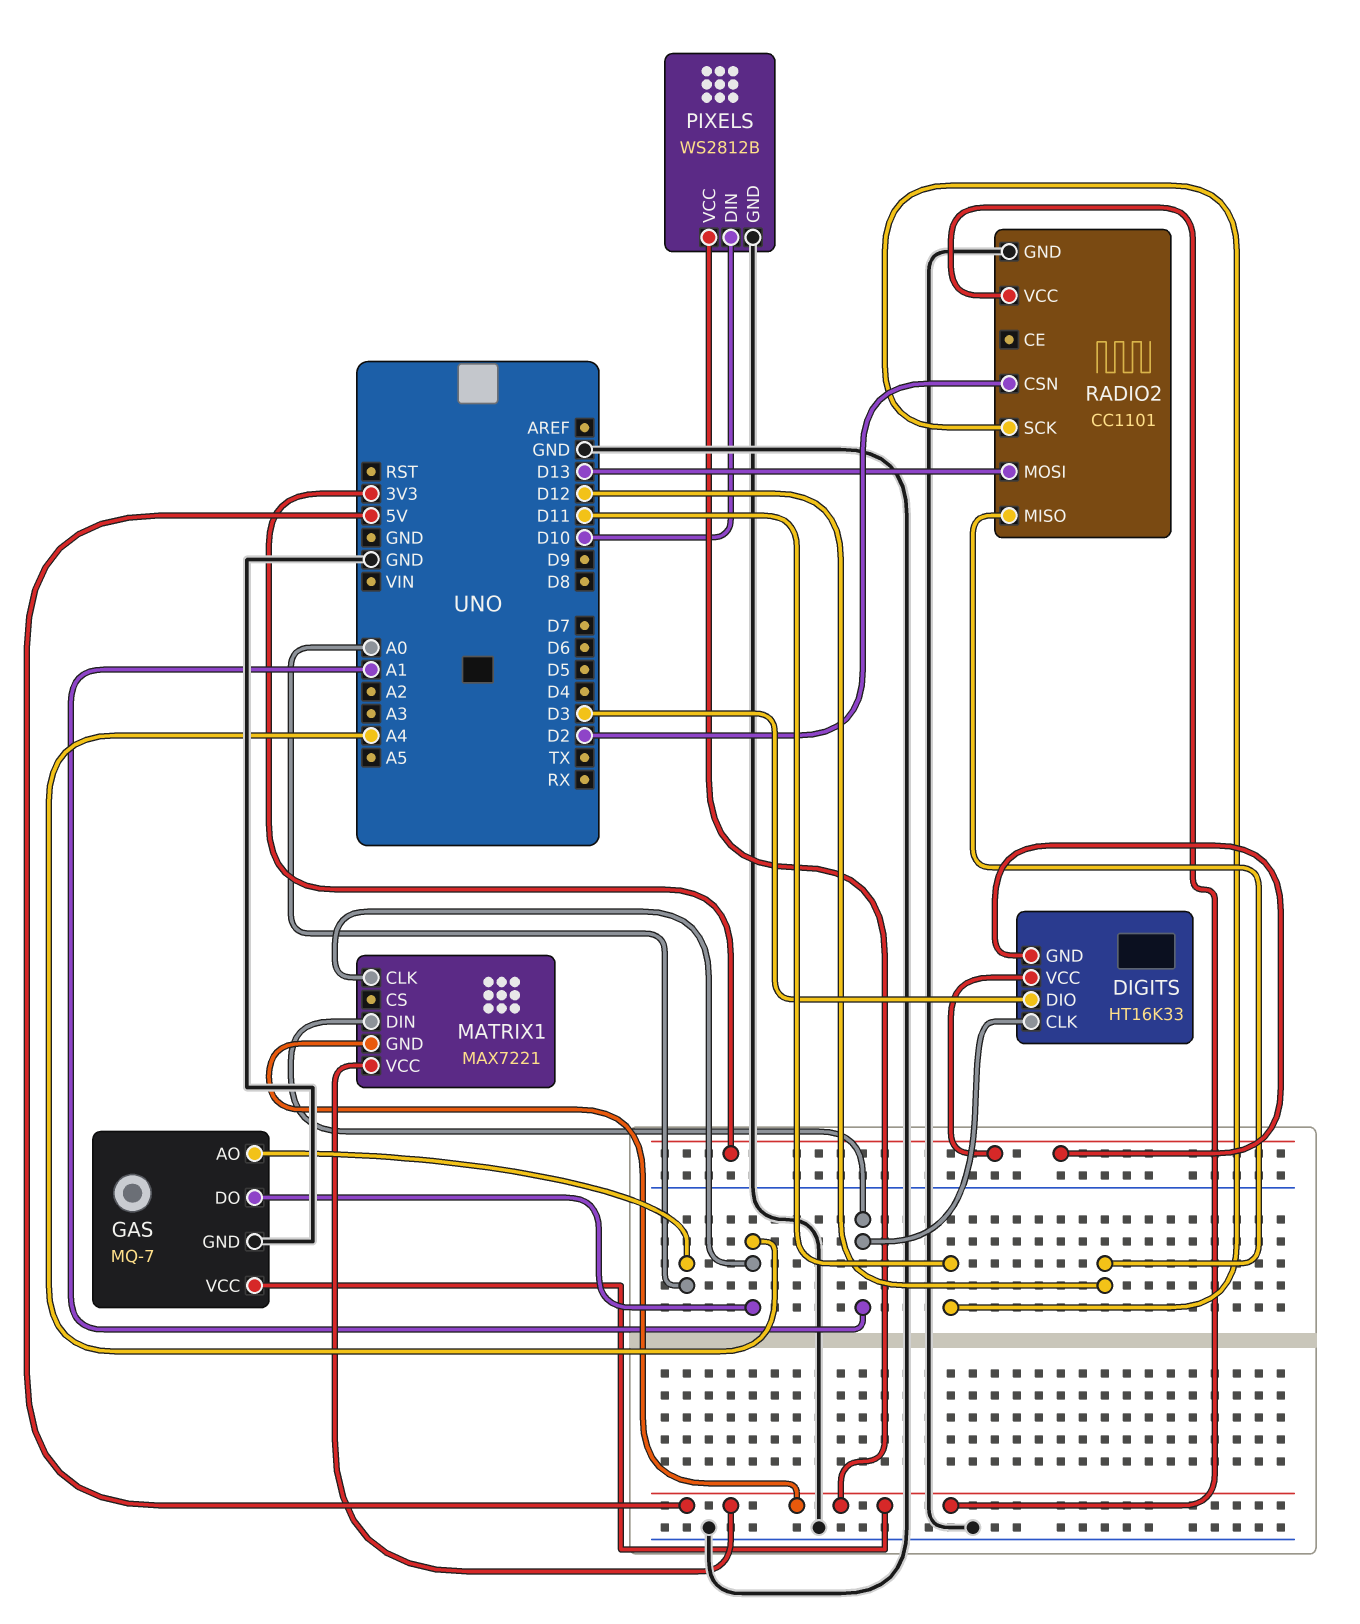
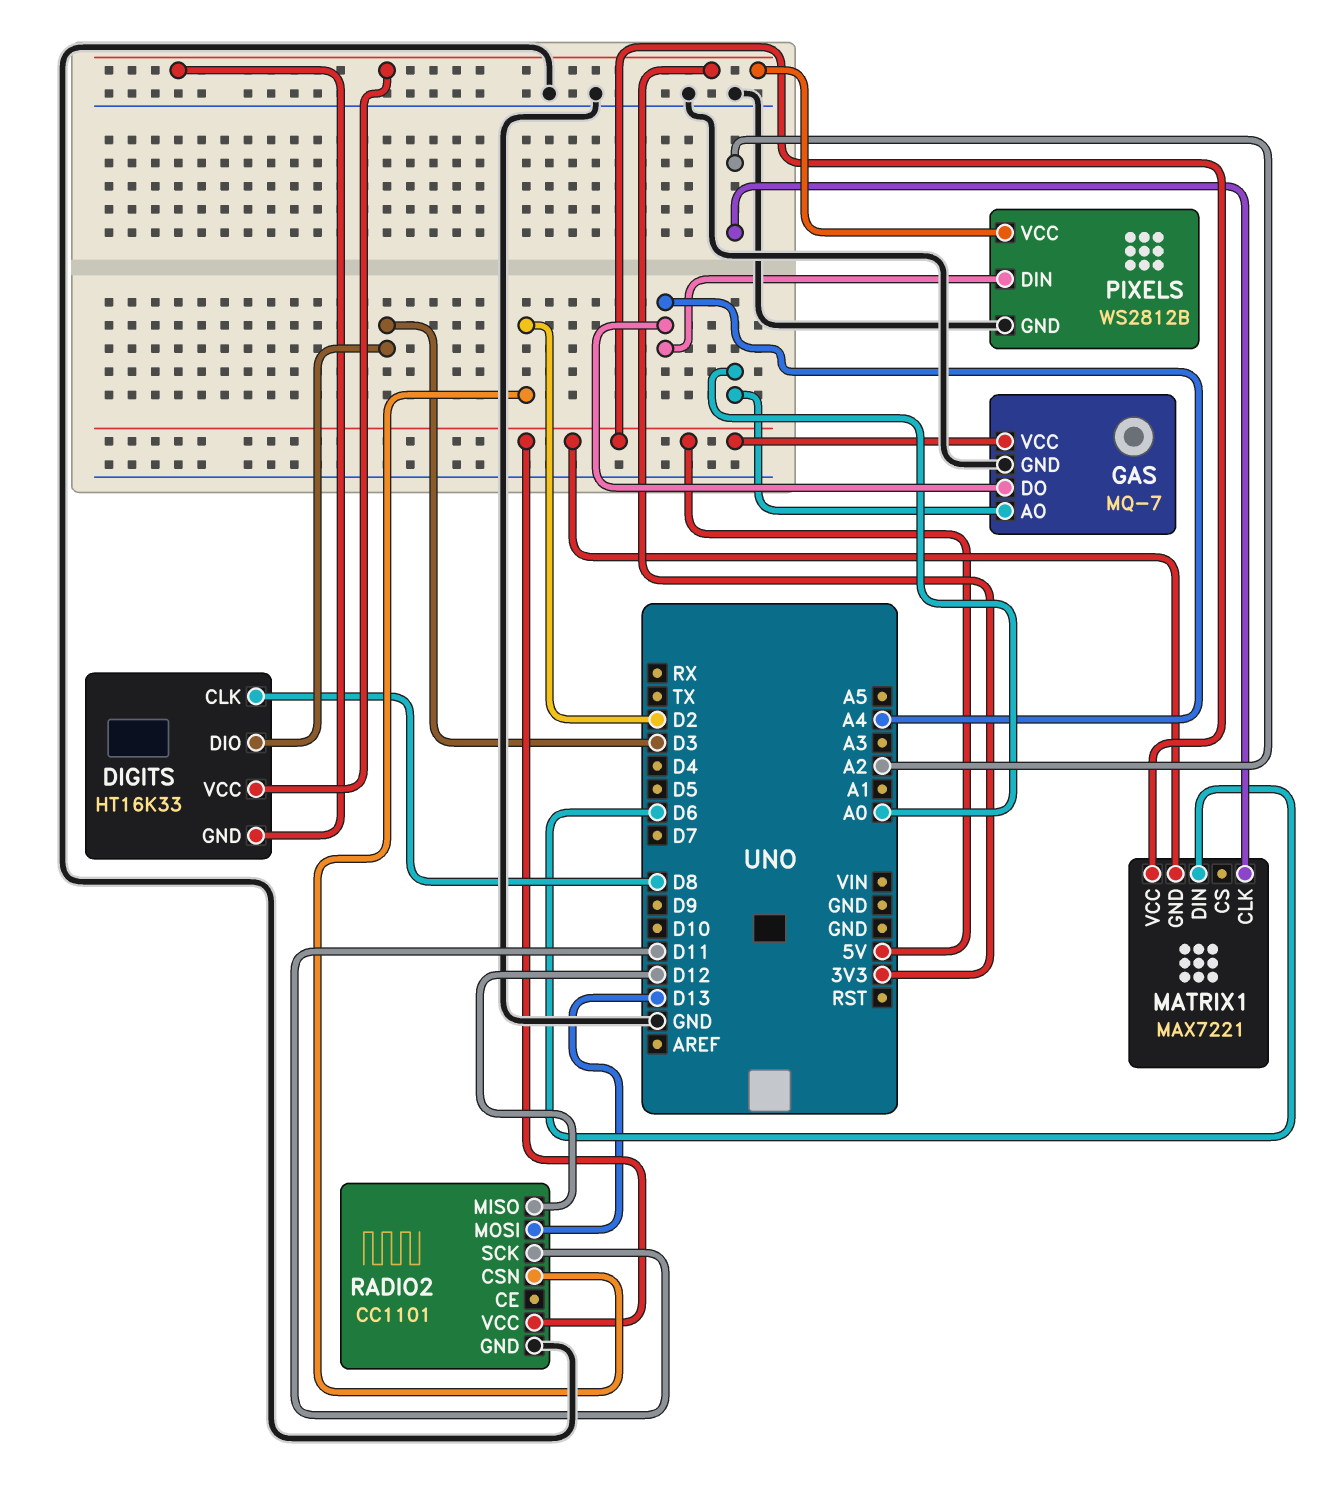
DIGITS pin CLK: A1 -> D8
MATRIX1 pin CLK: A4 -> A2
MATRIX1 pin DIN: A1 -> D6
PIXELS pin DIN: D10 -> A4
PIXELS pin VCC: 5V -> 3V3

